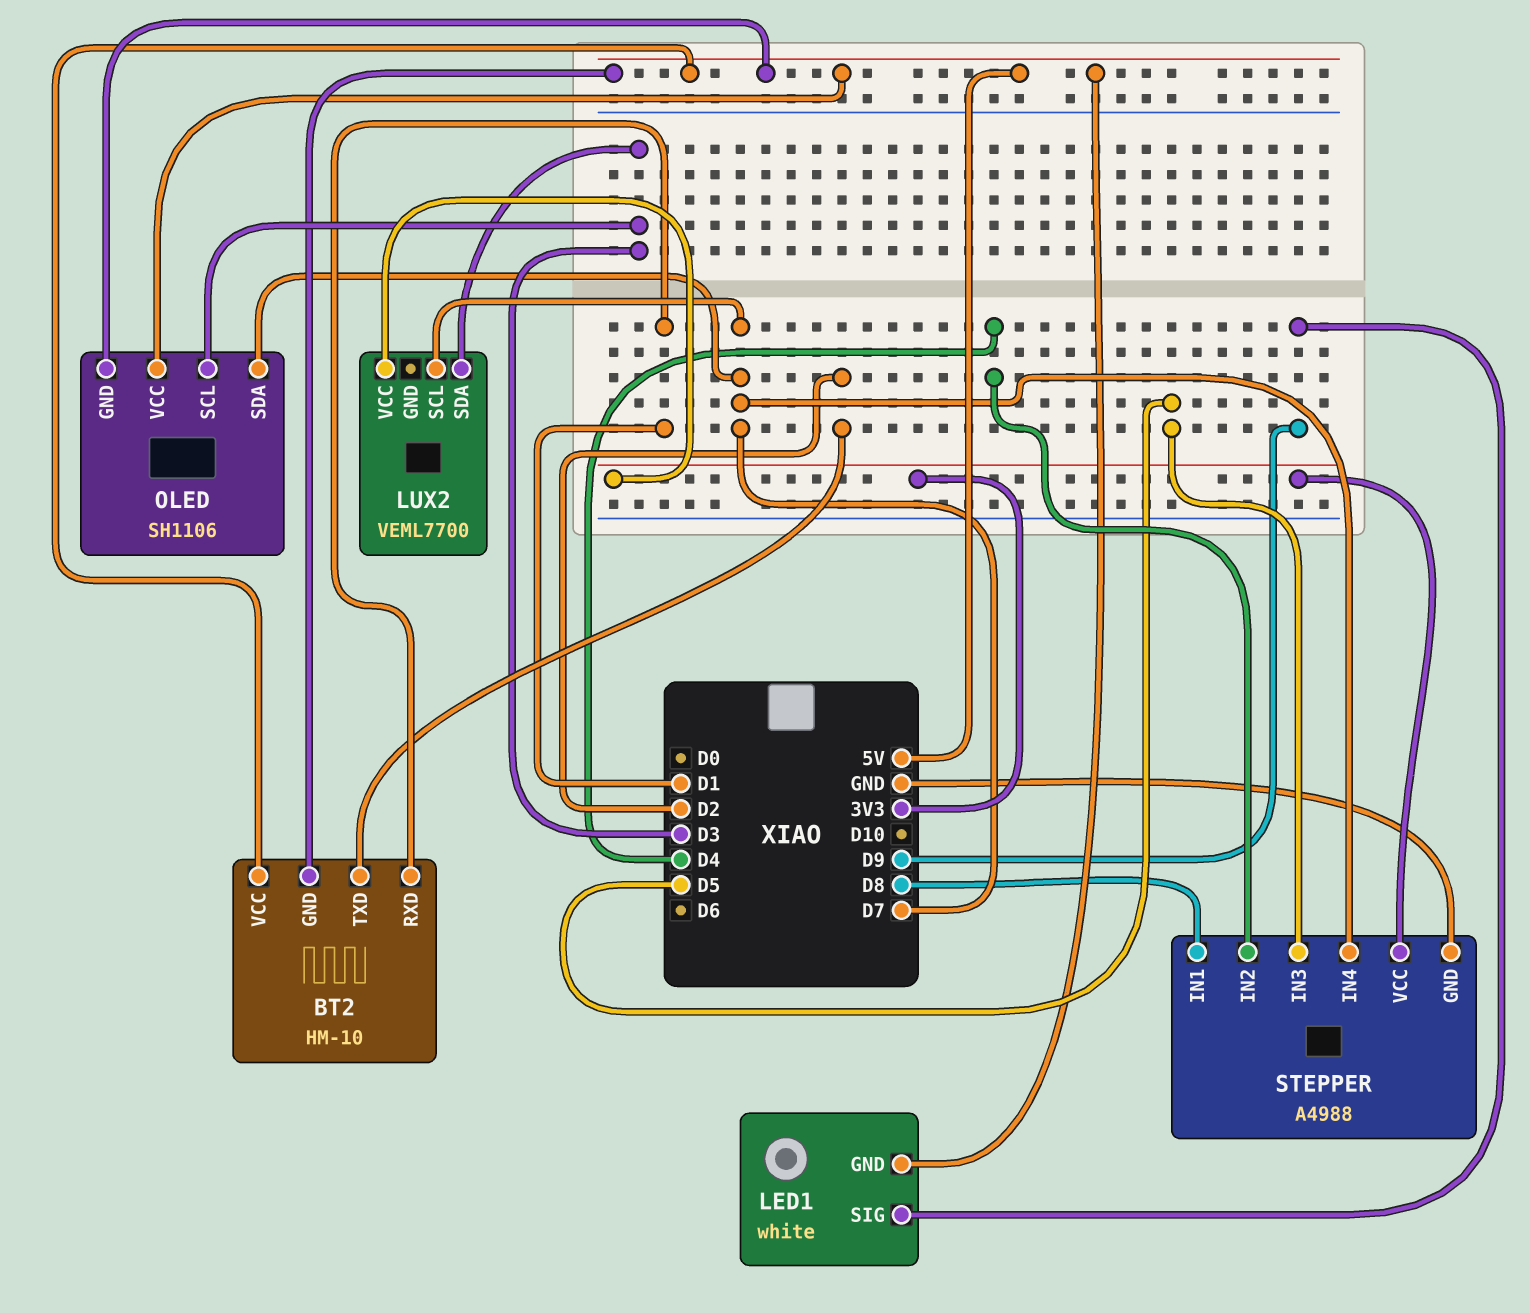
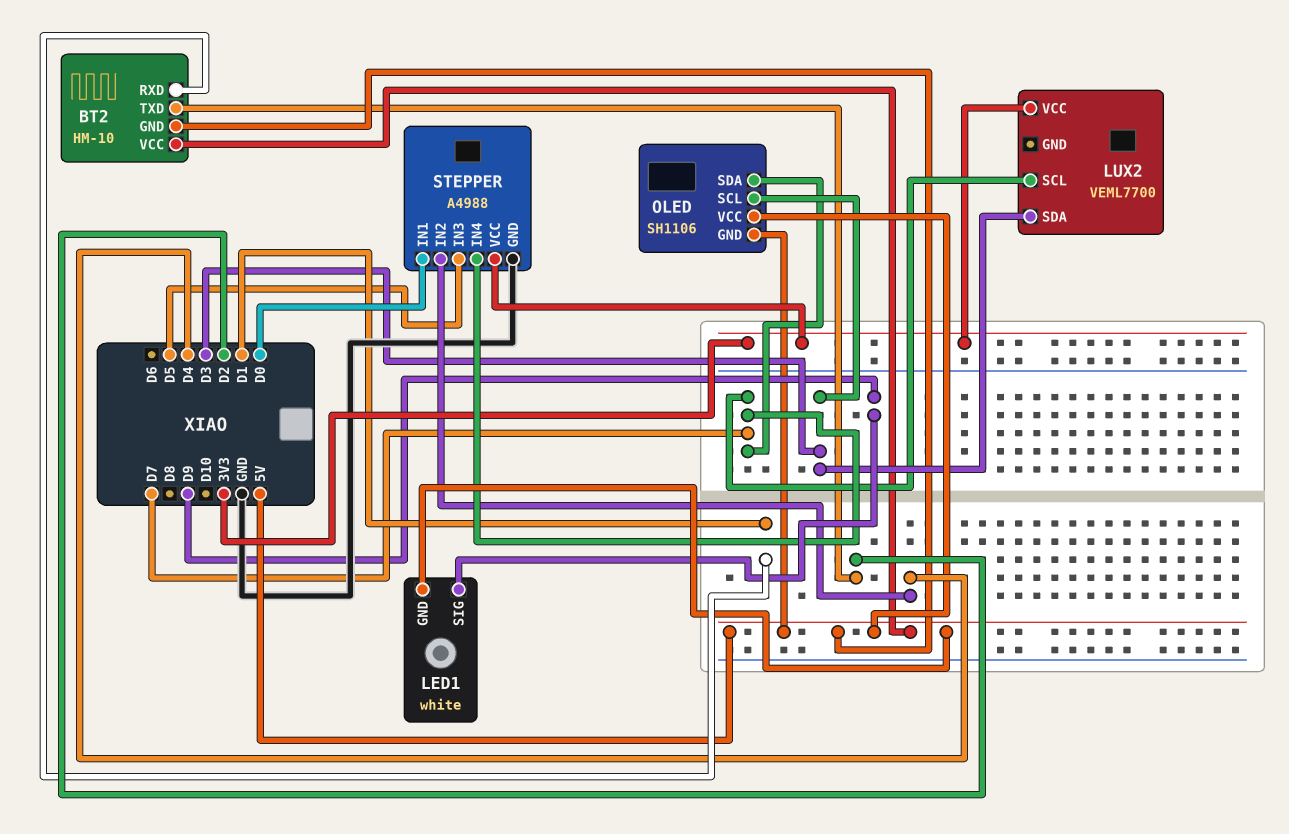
STEPPER pin IN1: D8 -> D0

